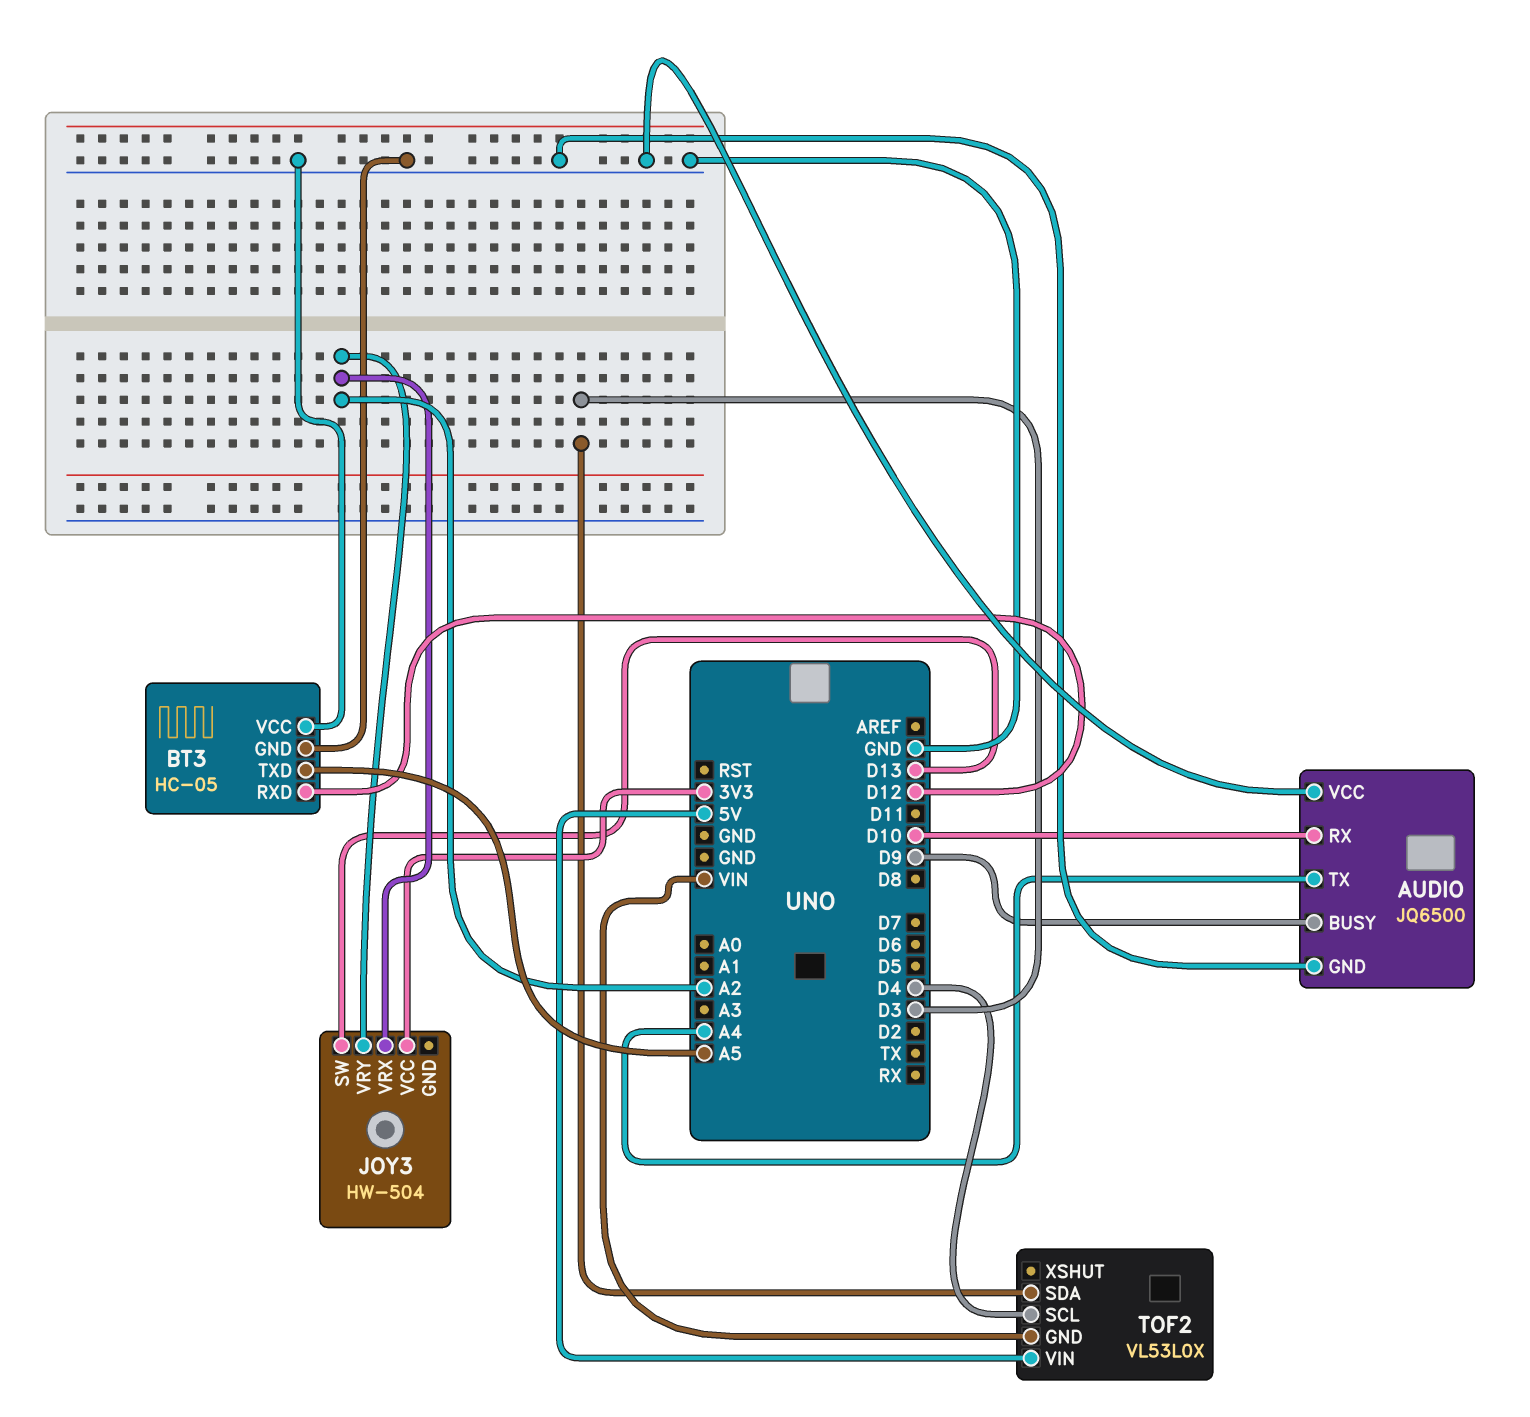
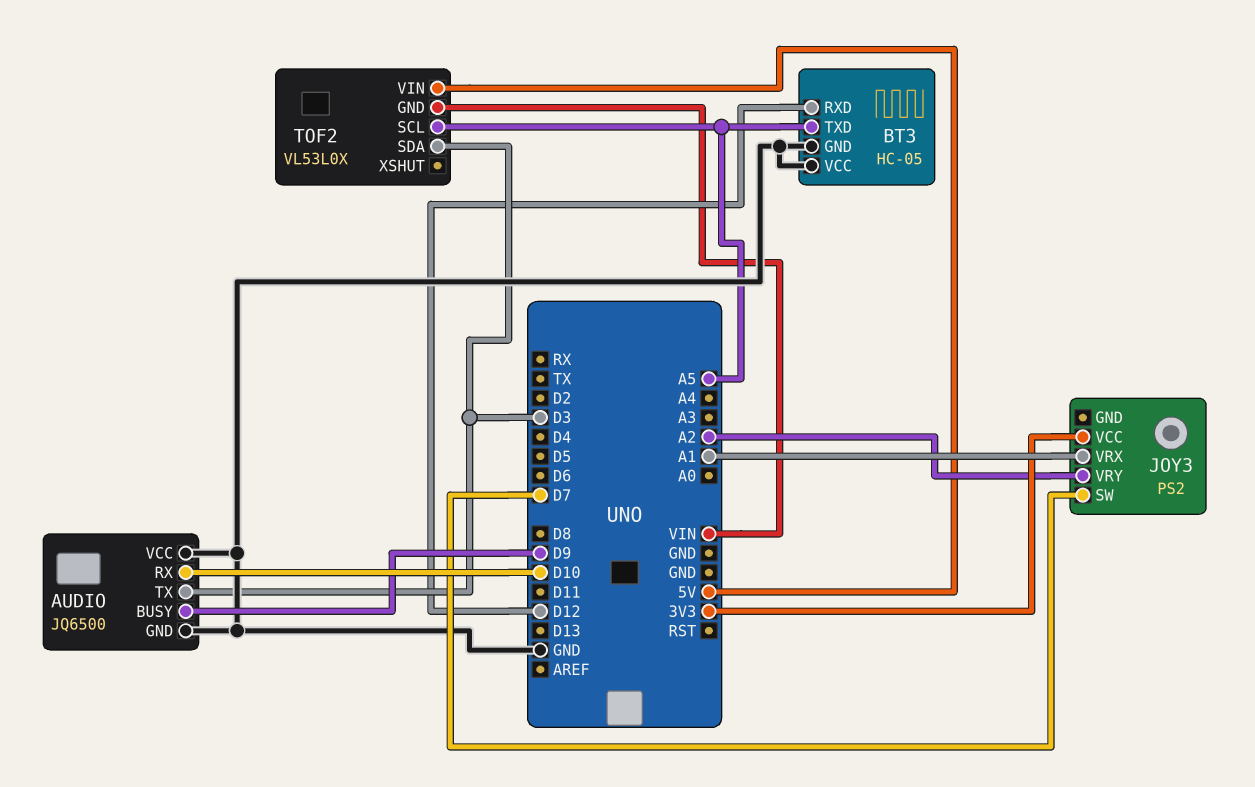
AUDIO pin TX: A4 -> D3
JOY3: HW-504 -> PS2
JOY3 pin SW: D13 -> D7
JOY3 pin VRX: A2 -> A1
TOF2 pin SCL: D4 -> A5

